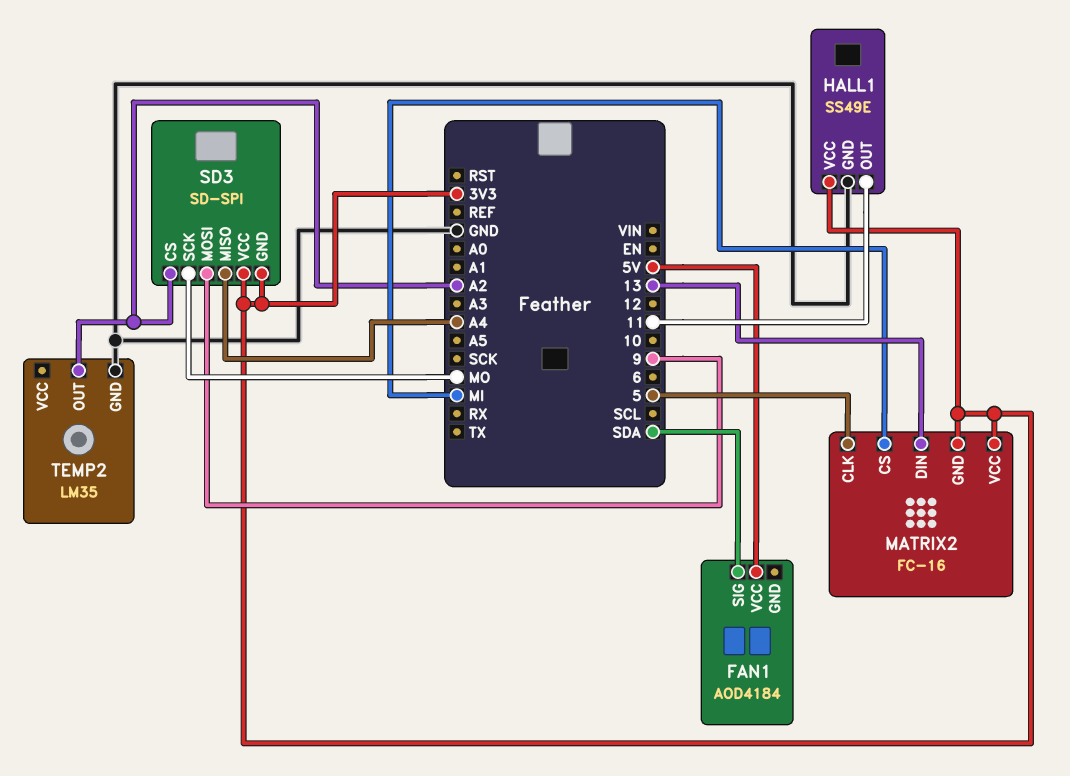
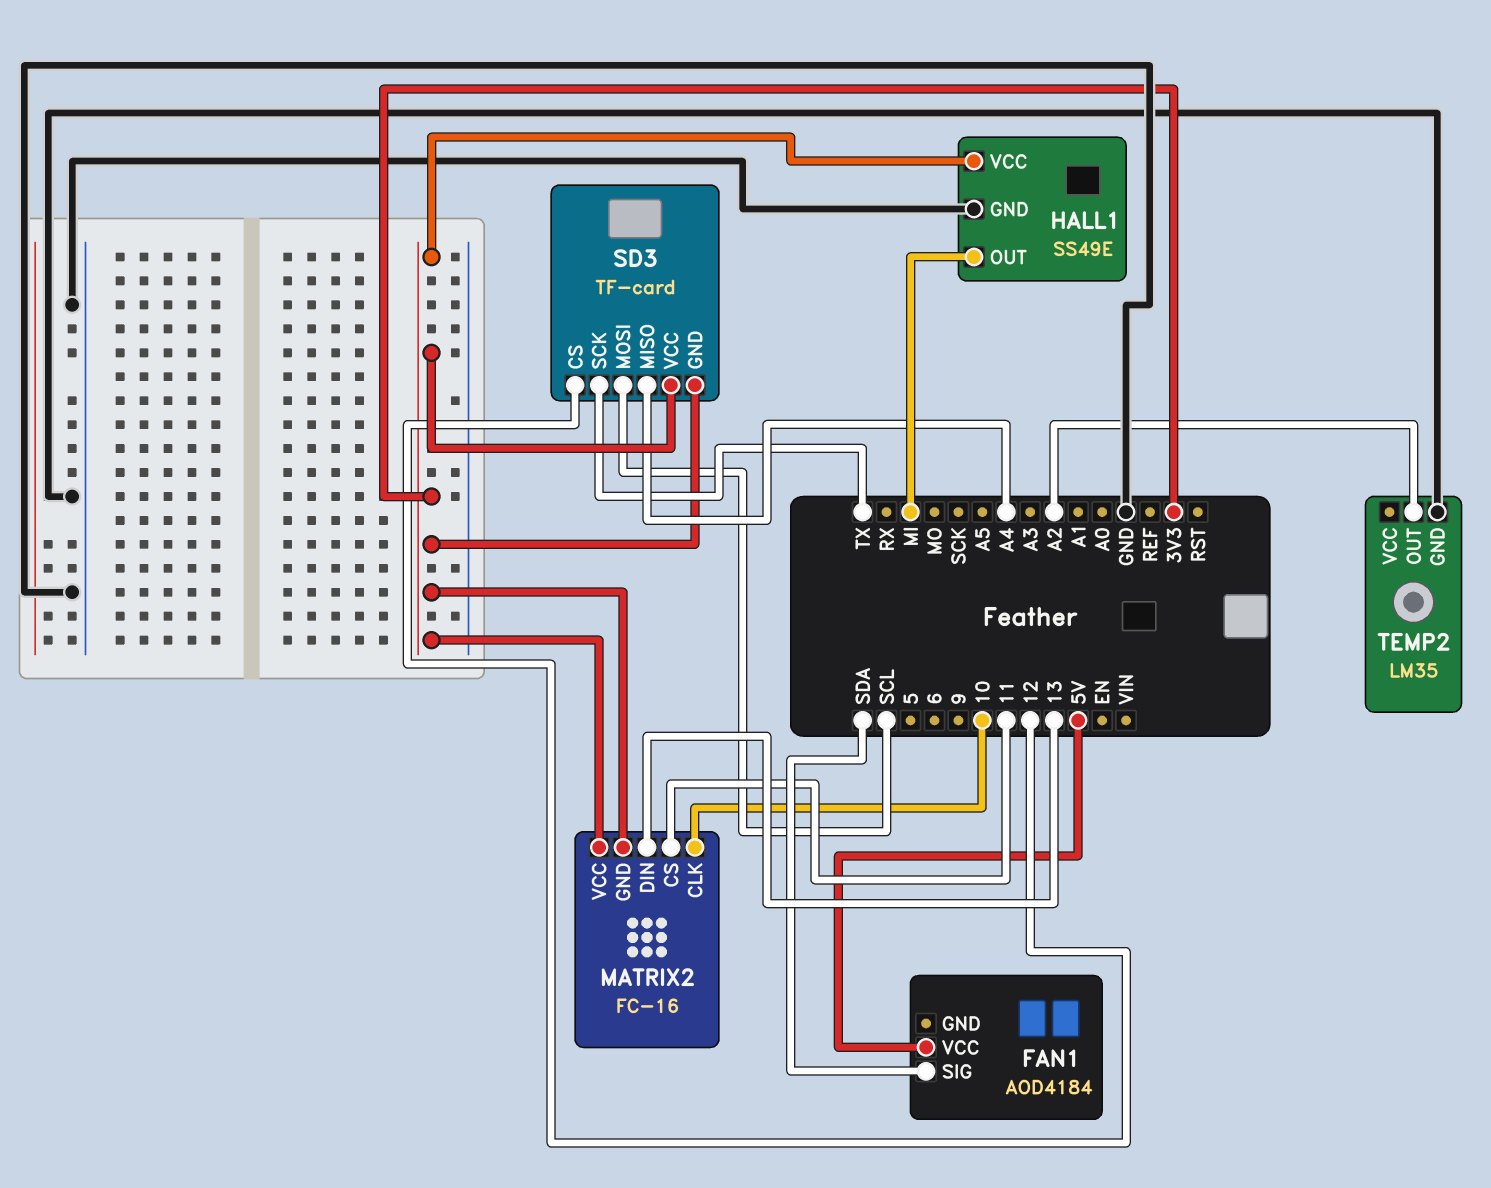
HALL1 pin OUT: 11 -> MI
MATRIX2 pin CLK: 5 -> 10
MATRIX2 pin CS: MI -> 11
SD3: SD-SPI -> TF-card
SD3 pin CS: A2 -> 12
SD3 pin MOSI: 9 -> SCL
SD3 pin SCK: MO -> TX

